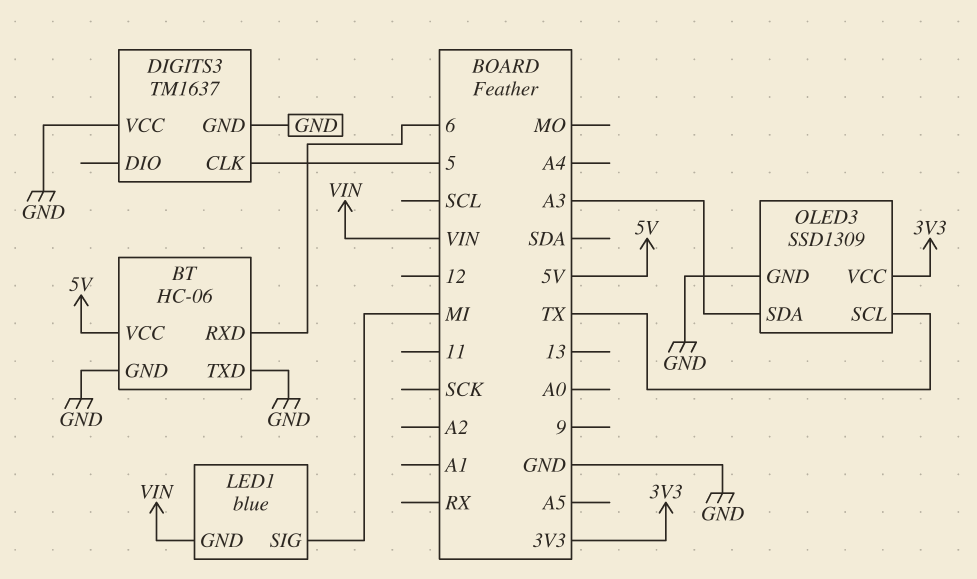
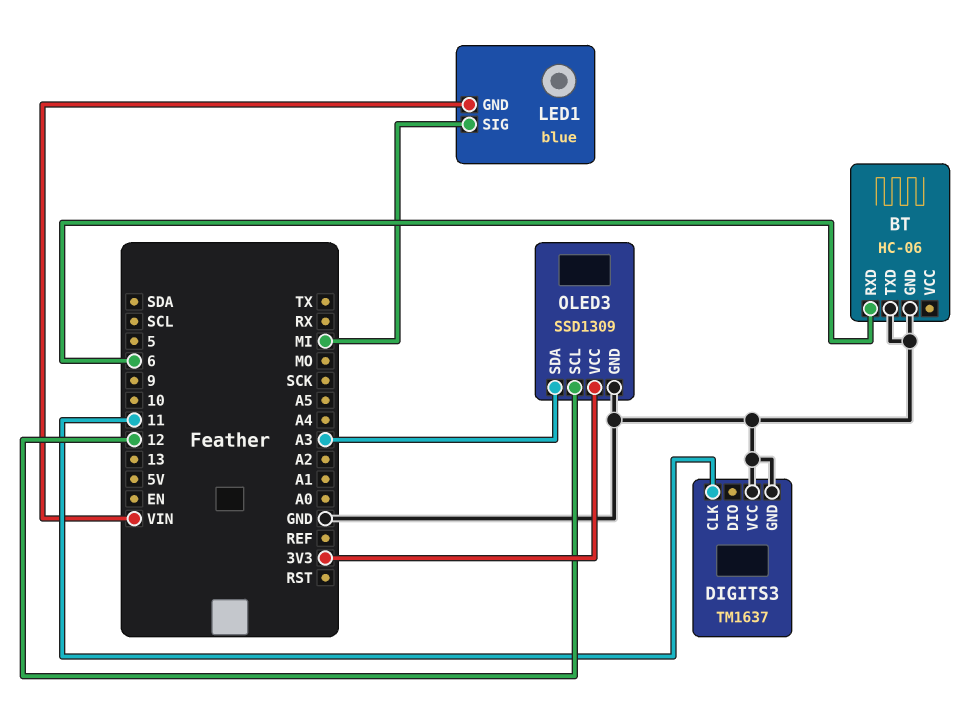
BT pin VCC: 5V -> none
DIGITS3 pin CLK: 5 -> 11
OLED3 pin SCL: TX -> 12

